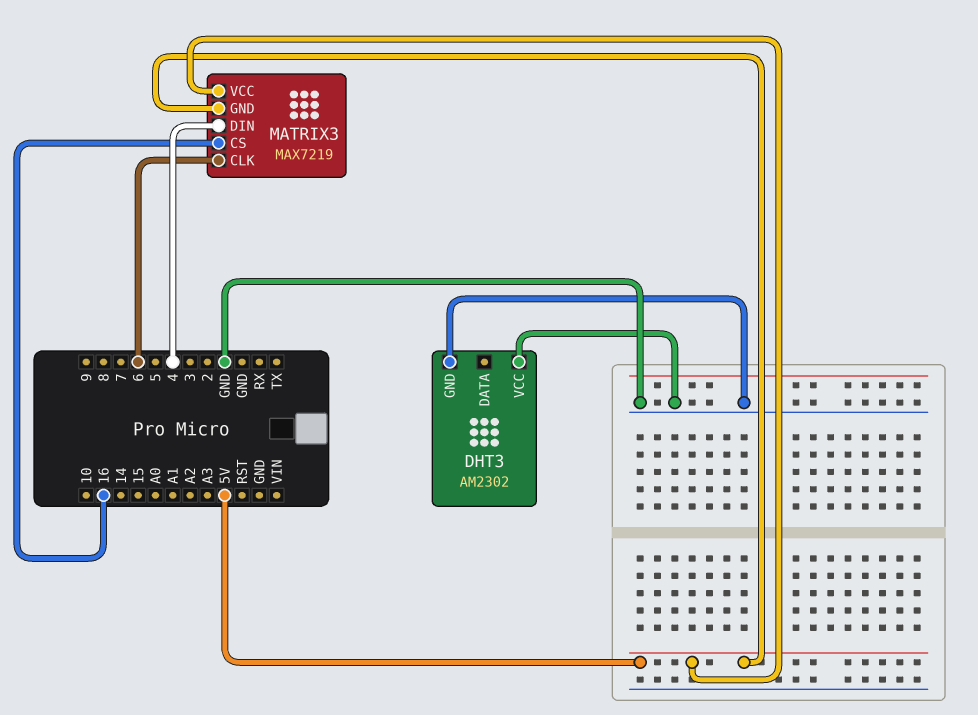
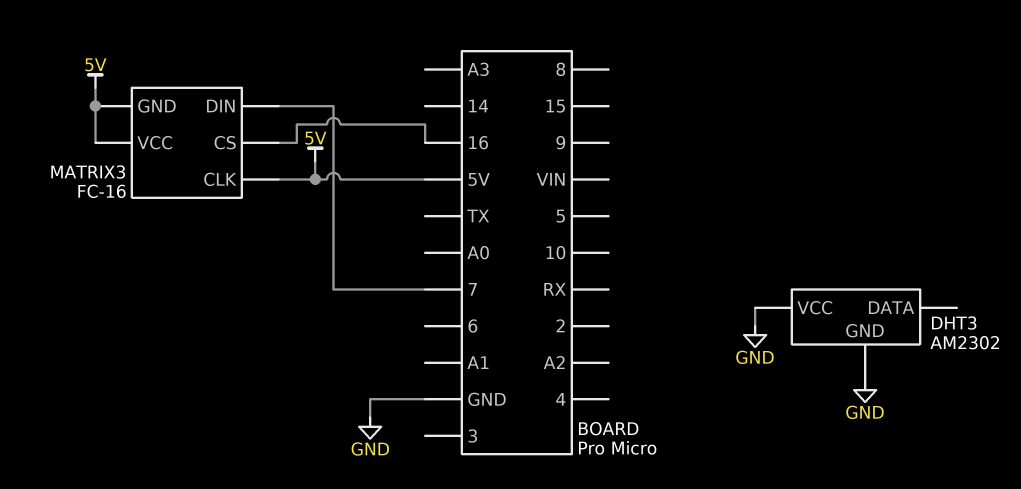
MATRIX3: MAX7219 -> FC-16
MATRIX3 pin CLK: 6 -> 5V
MATRIX3 pin DIN: 4 -> 7

